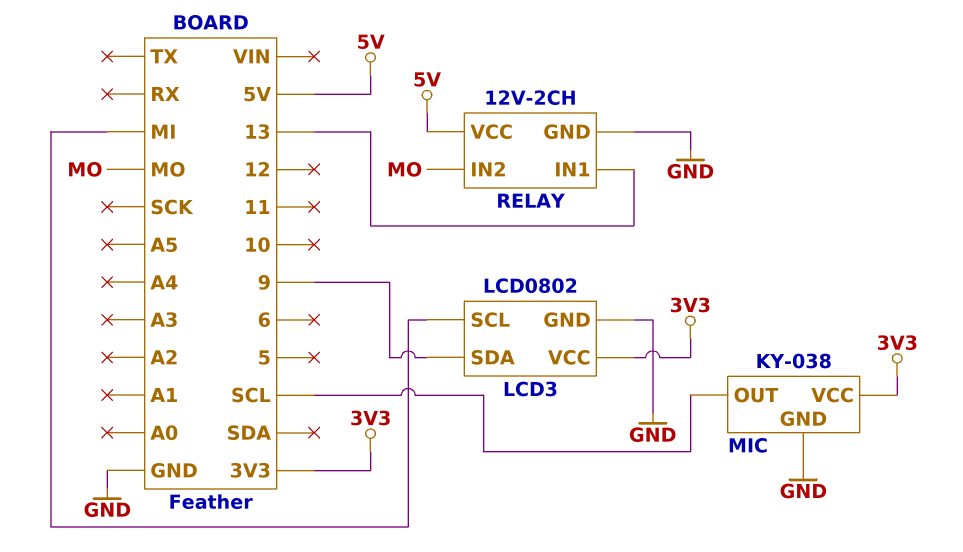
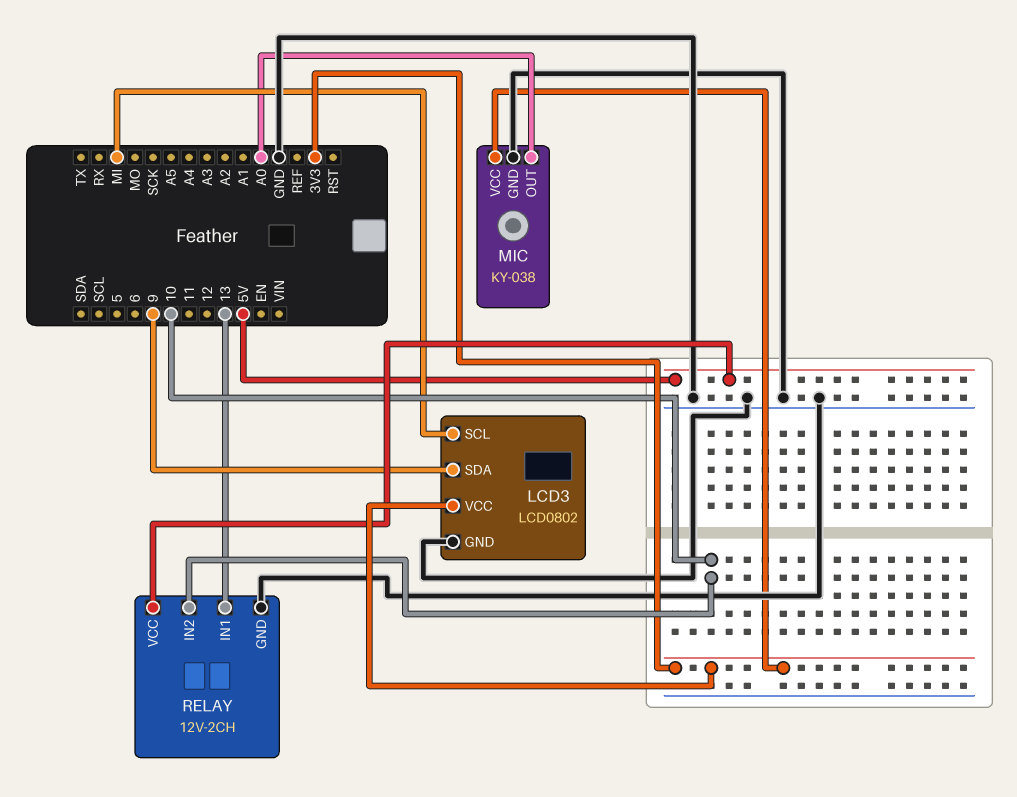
MIC pin OUT: SCL -> A0
RELAY pin IN2: MO -> 10

